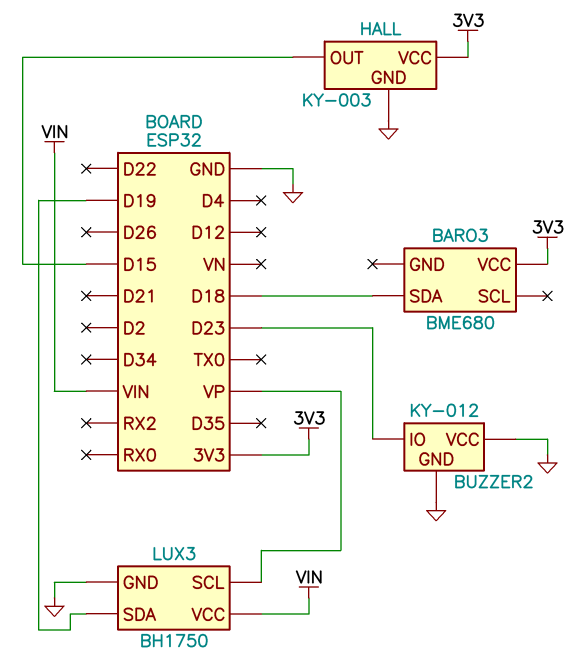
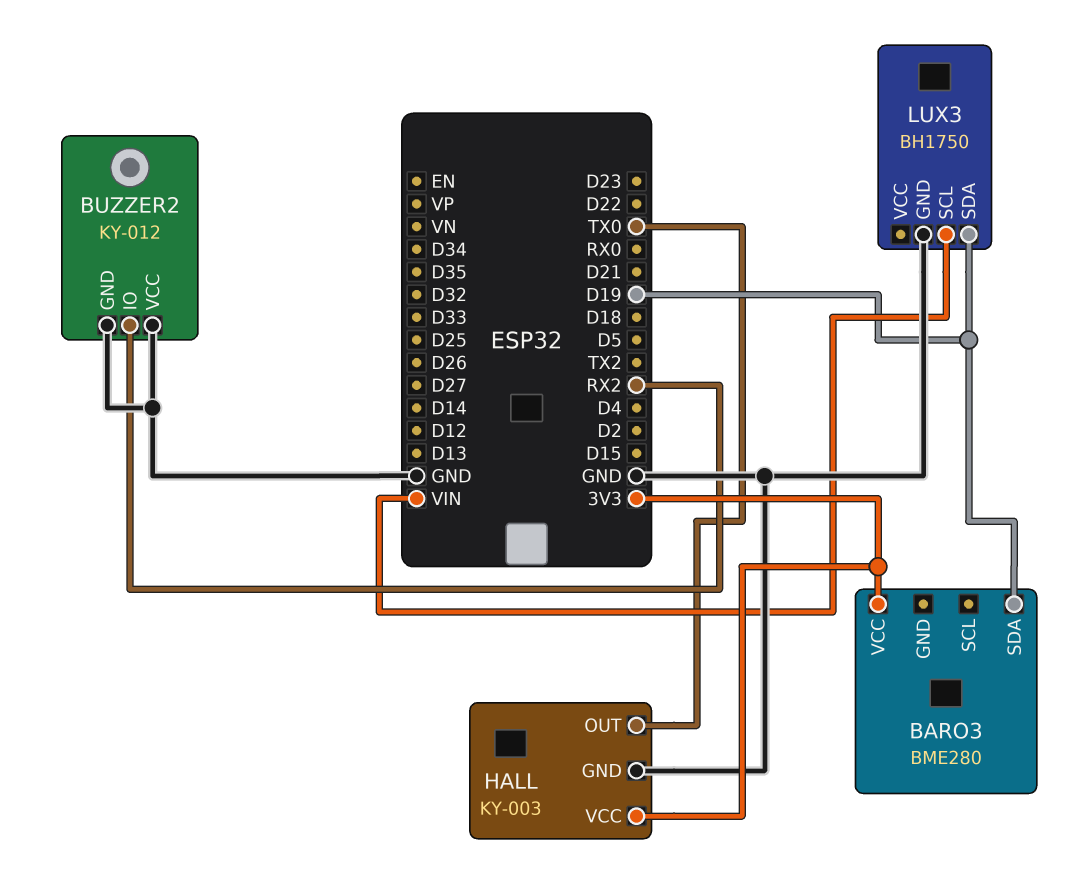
BARO3: BME680 -> BME280
BARO3 pin SDA: D18 -> D19
BUZZER2 pin IO: D23 -> RX2
HALL pin OUT: D15 -> TX0
LUX3 pin SCL: VP -> VIN
LUX3 pin VCC: VIN -> none

